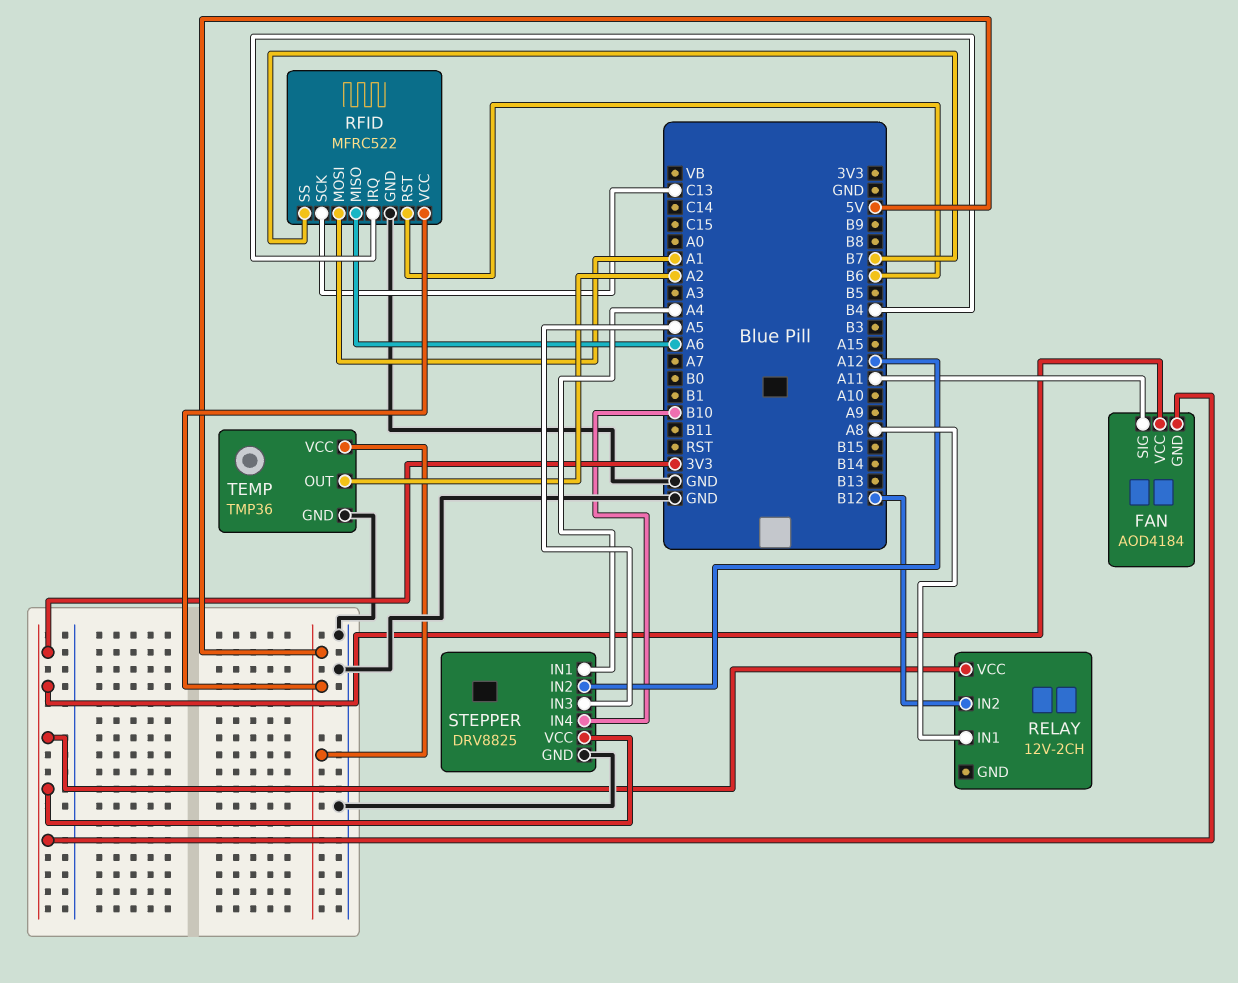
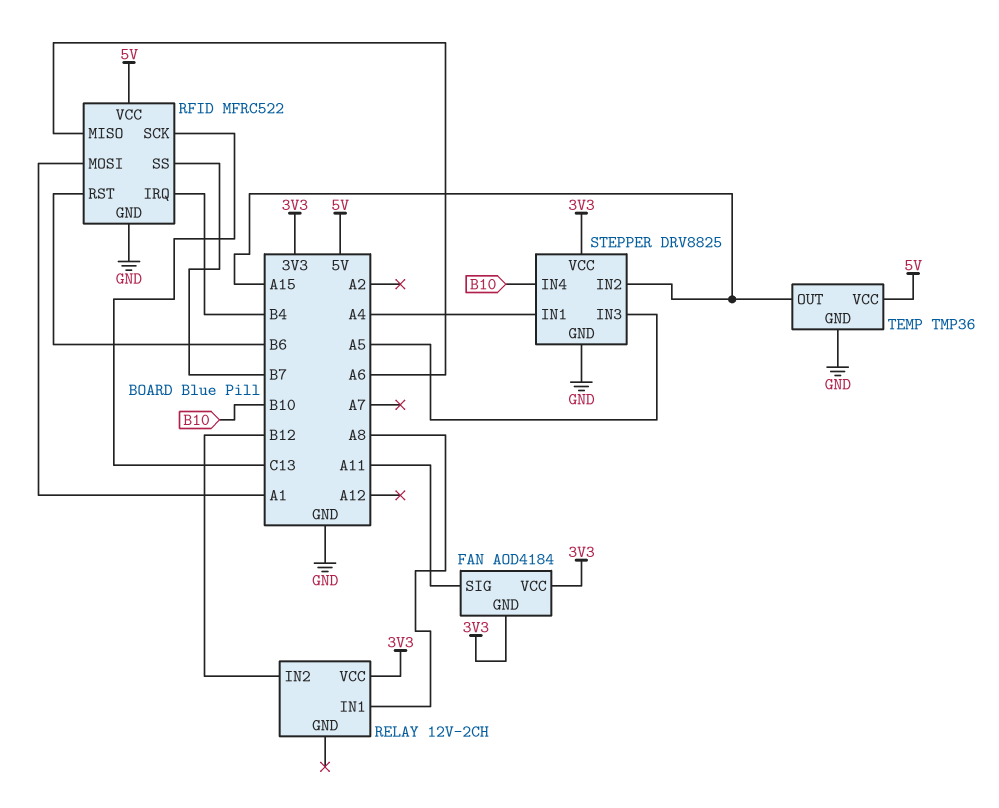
STEPPER pin IN2: A12 -> A15
TEMP pin OUT: A2 -> A15

